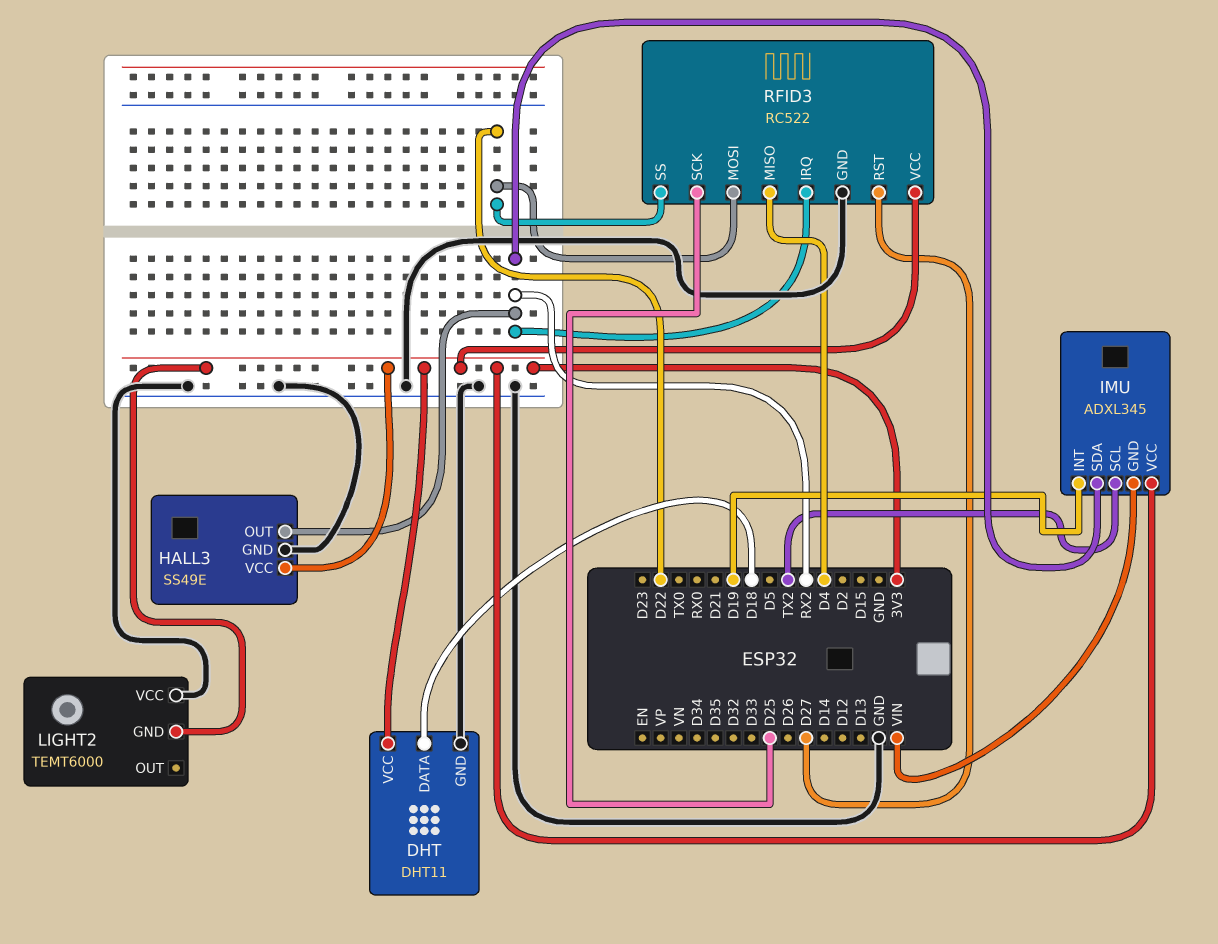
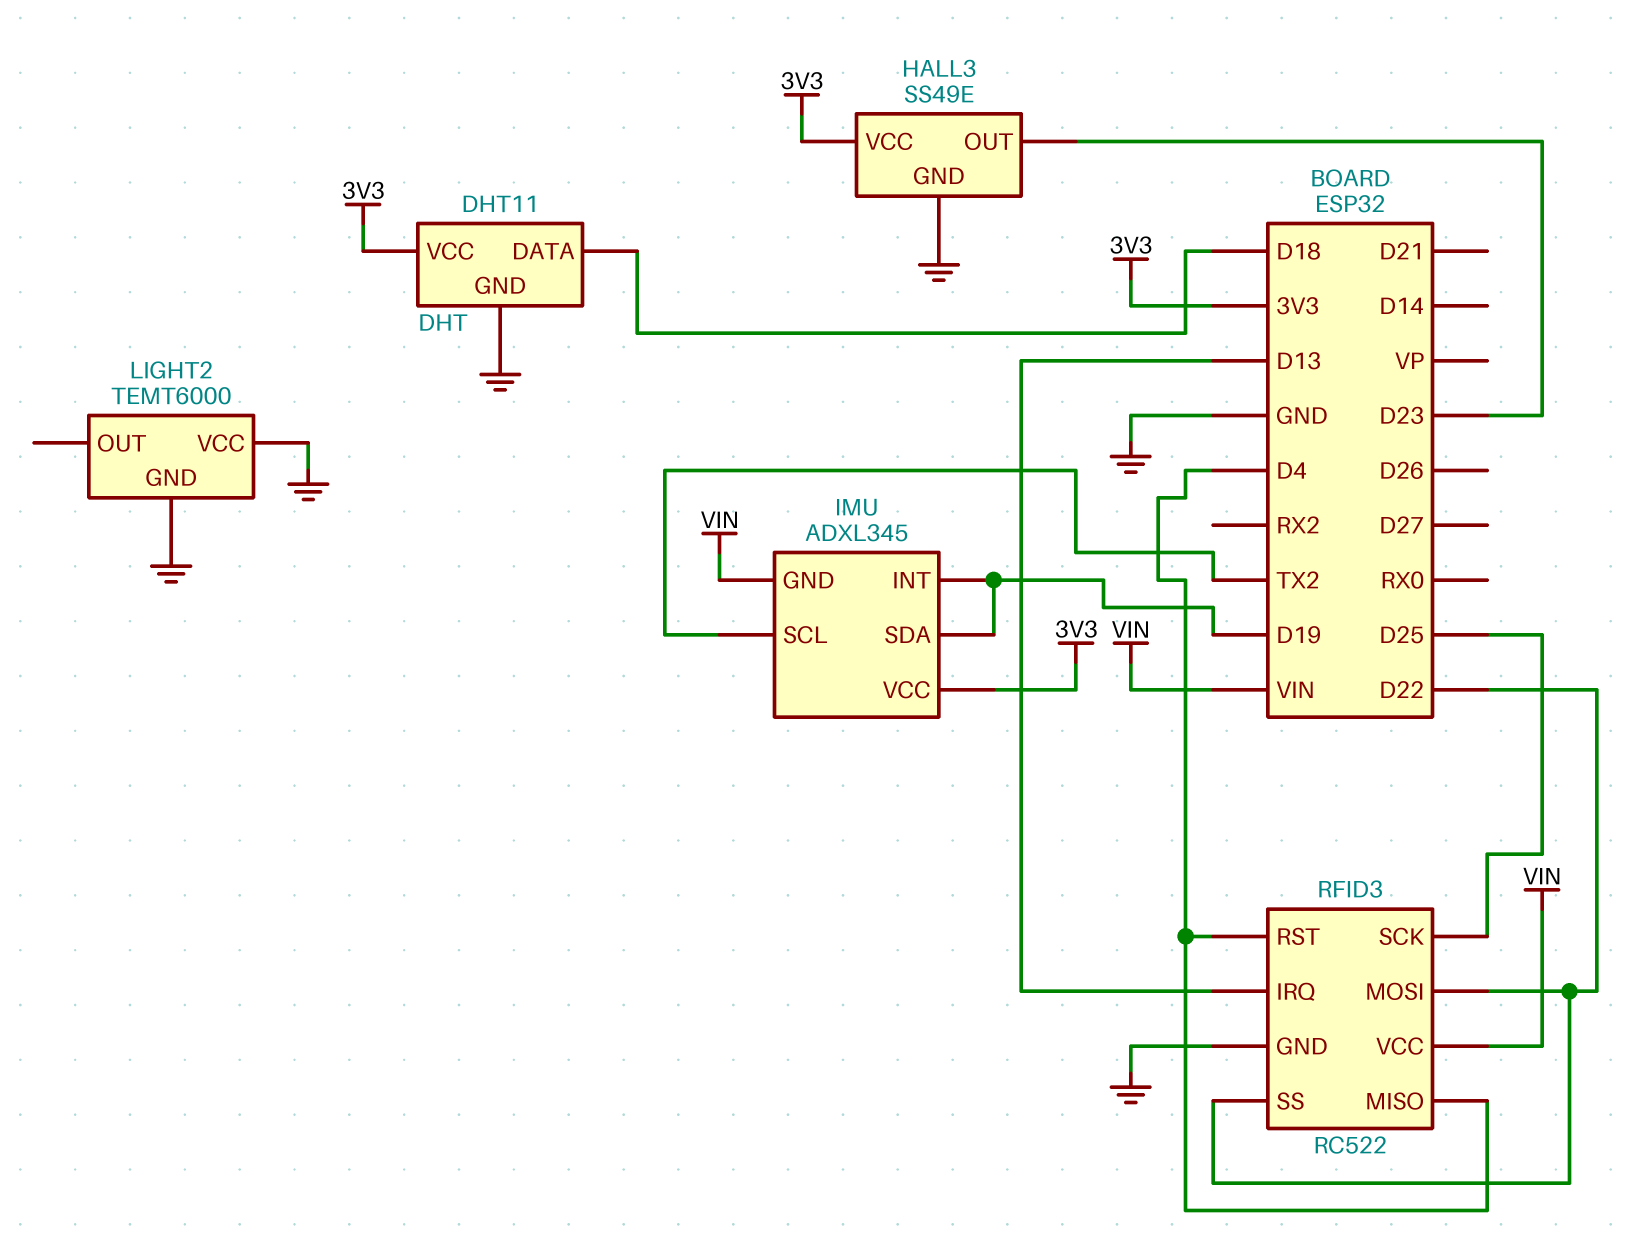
HALL3 pin OUT: RX2 -> D23
IMU pin SDA: RX2 -> D19
LIGHT2 pin GND: 3V3 -> GND
RFID3 pin IRQ: RX2 -> D13
RFID3 pin RST: D27 -> D4
RFID3 pin VCC: 3V3 -> VIN

